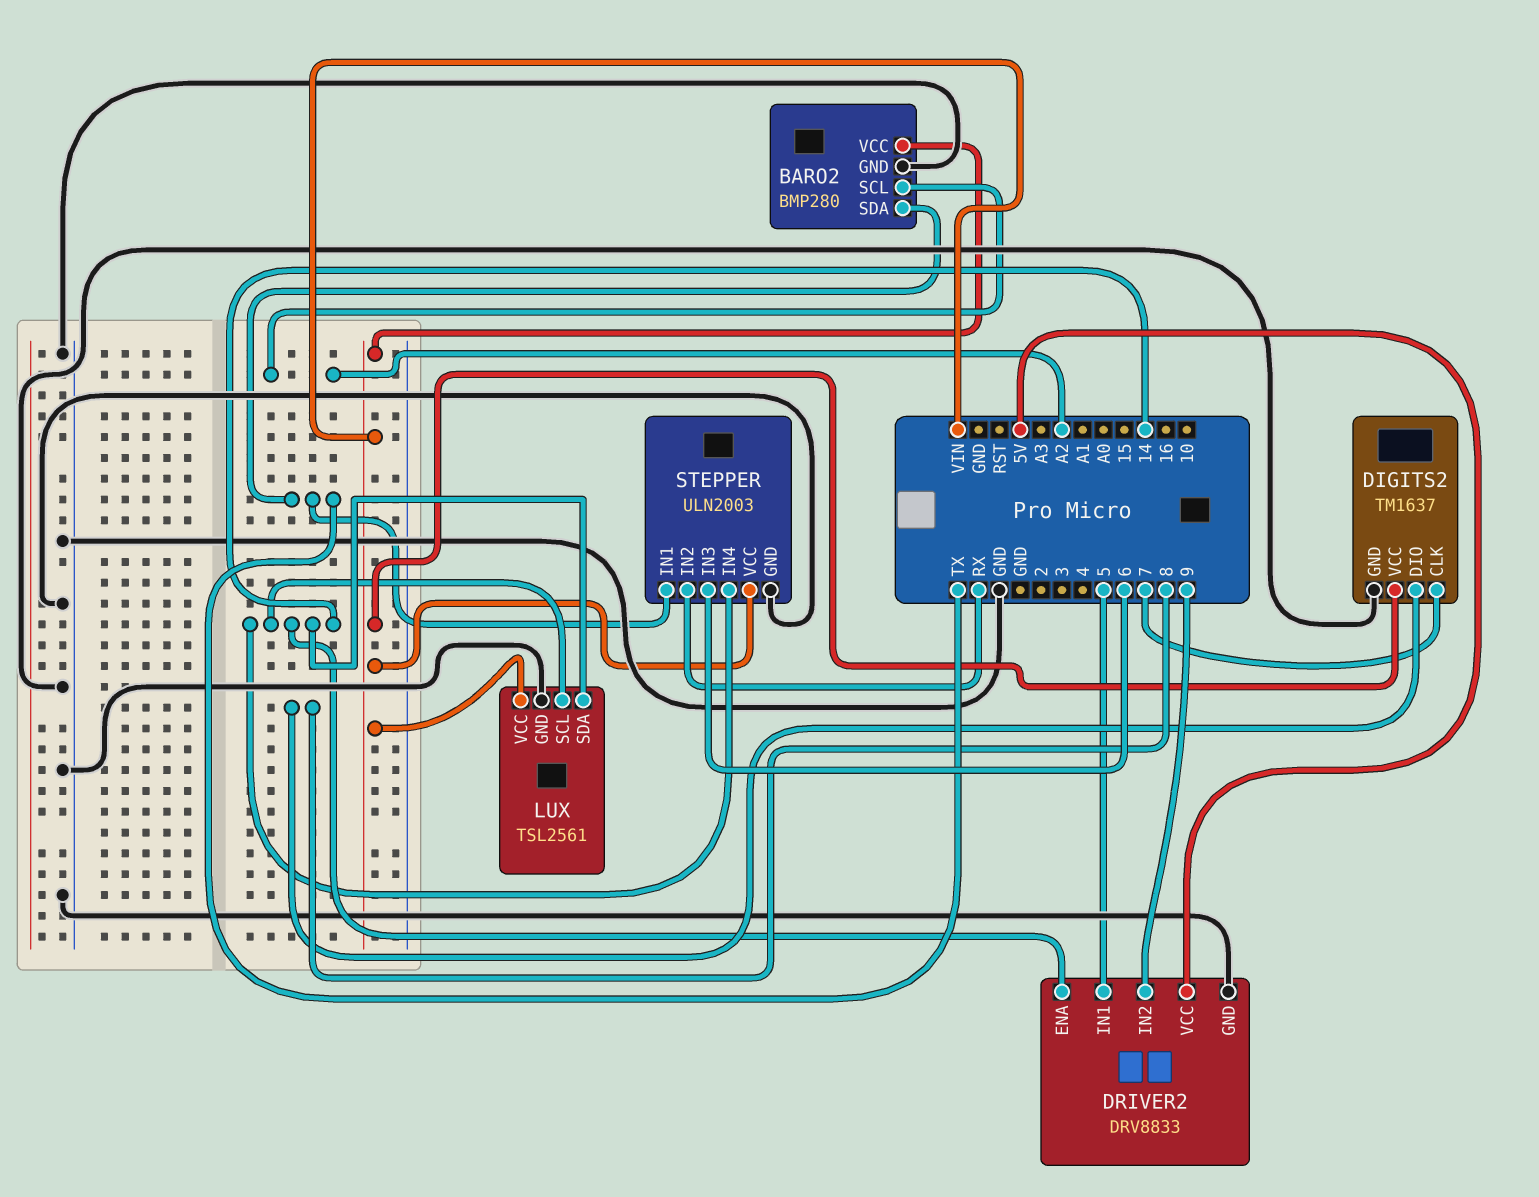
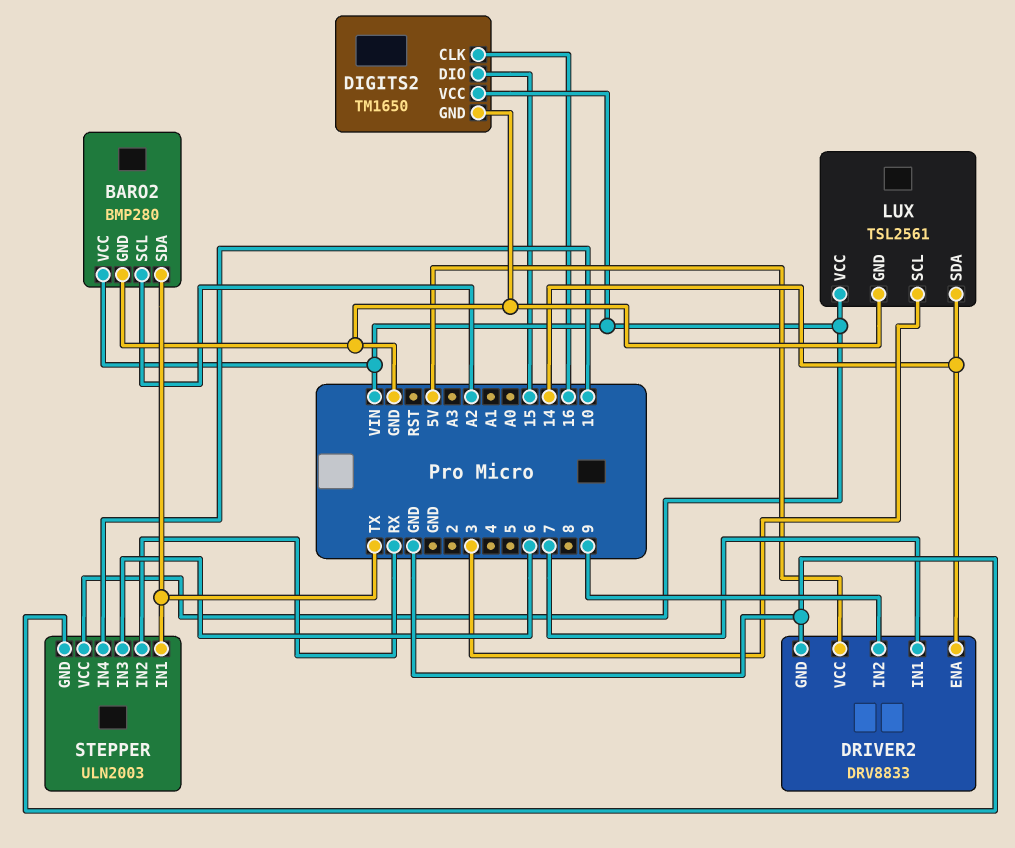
DIGITS2: TM1637 -> TM1650
DIGITS2 pin CLK: 7 -> 16
DIGITS2 pin DIO: 8 -> 15
DRIVER2 pin IN1: 5 -> 7
LUX pin SCL: 14 -> 3
STEPPER pin IN4: 14 -> 10

